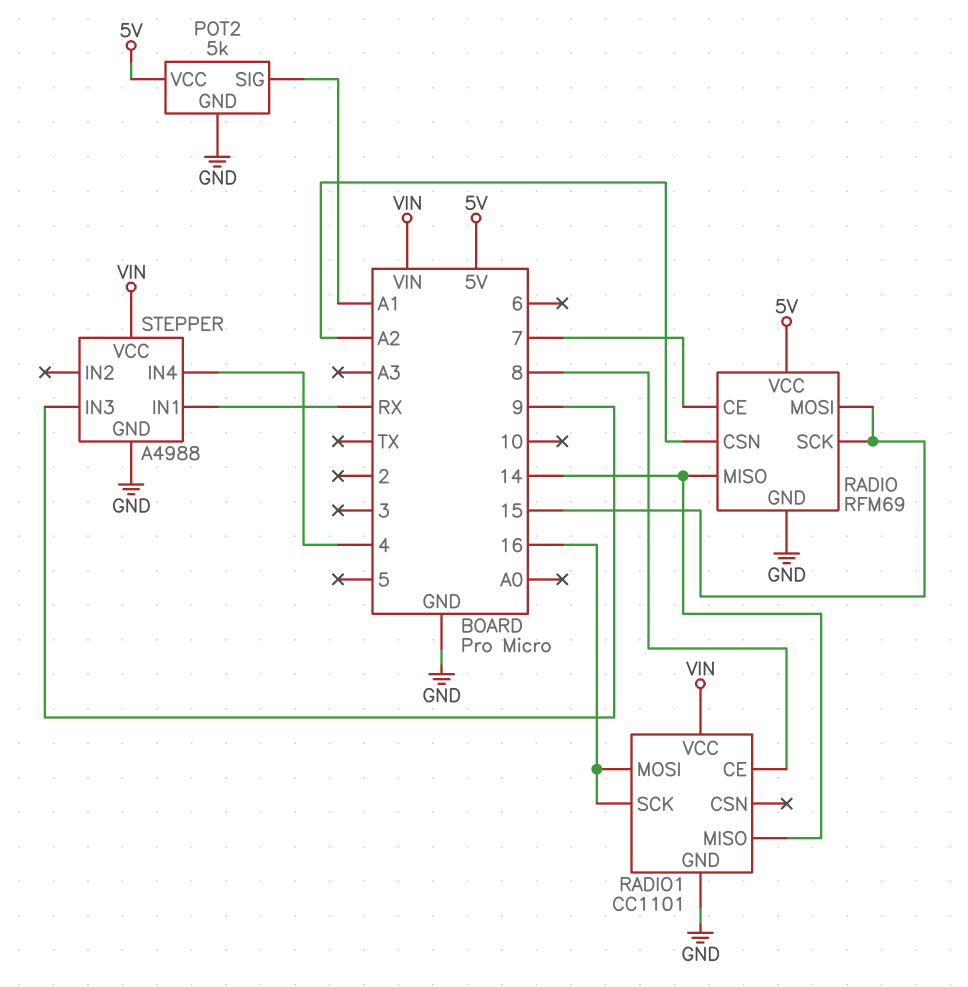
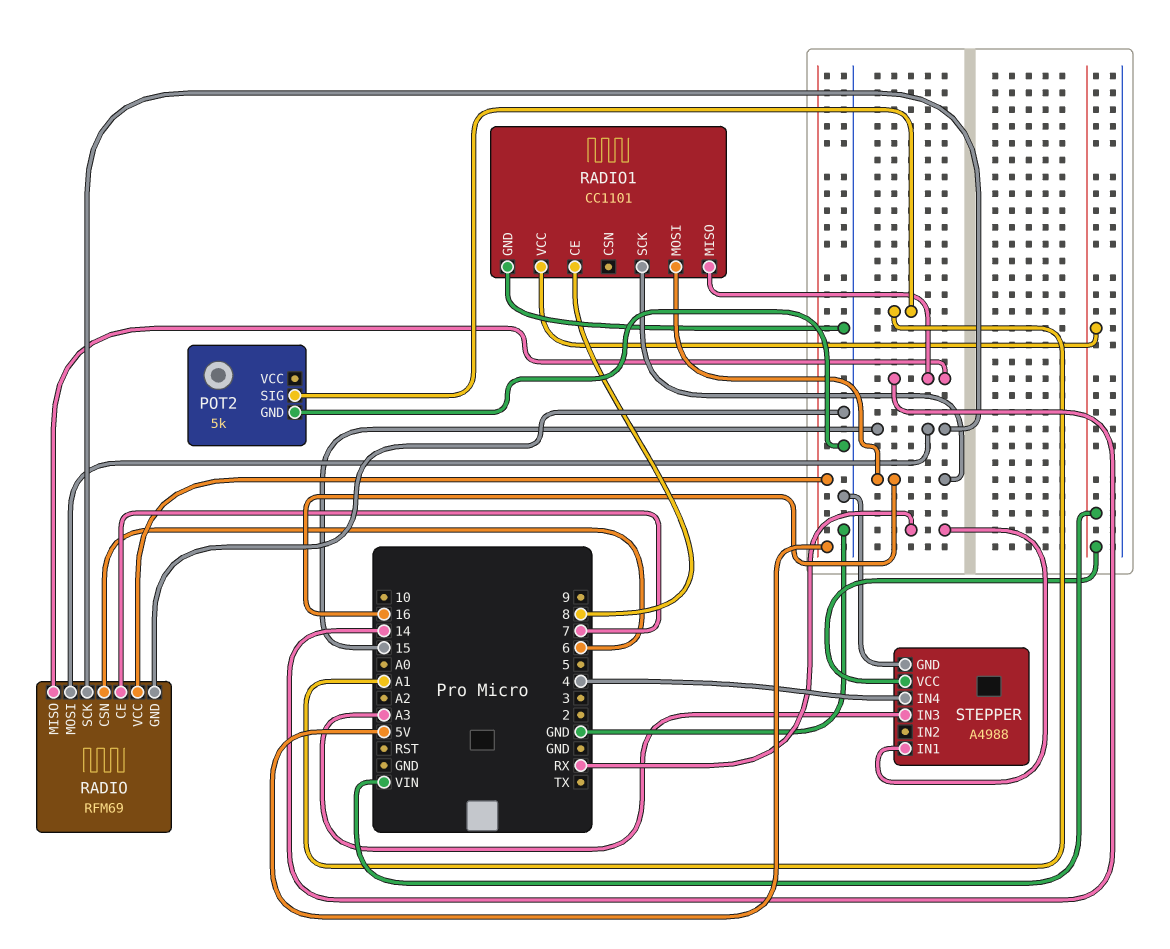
POT2 pin VCC: 5V -> none
RADIO pin CSN: A2 -> 6
STEPPER pin IN3: 9 -> A3

